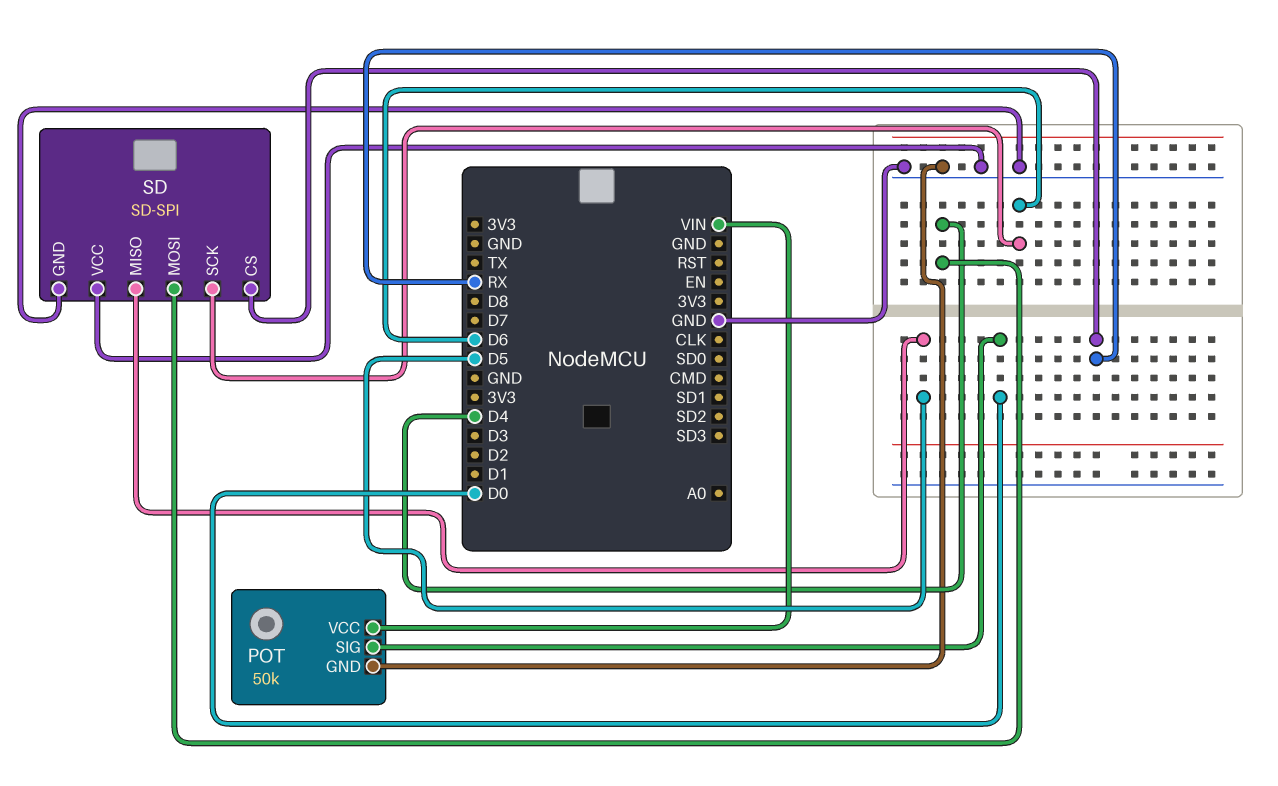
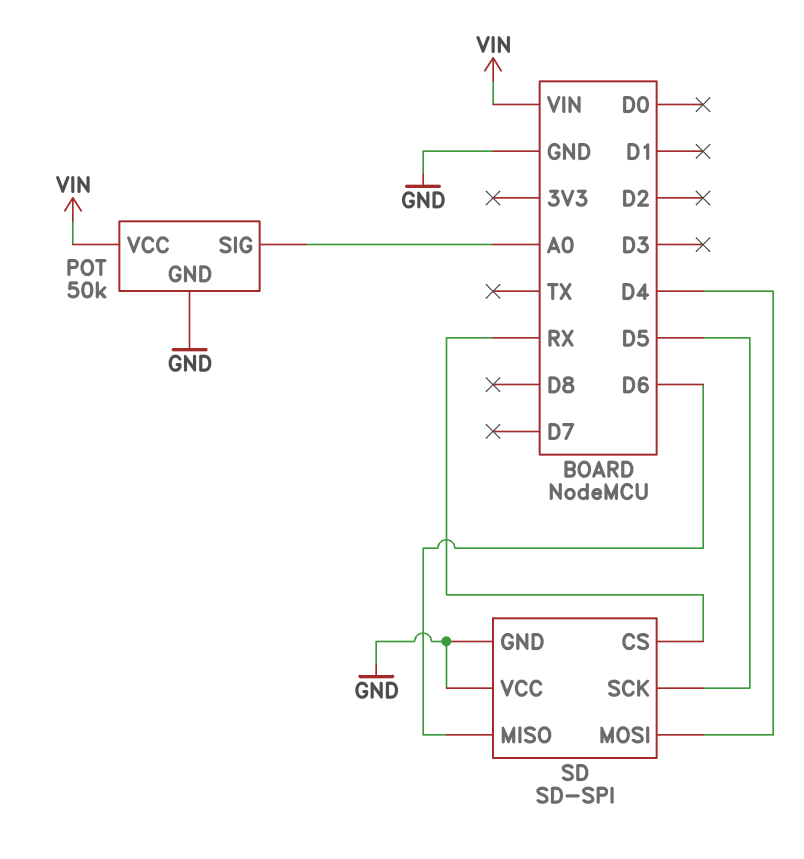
POT pin SIG: D0 -> A0
SD pin MISO: D5 -> D6
SD pin SCK: D6 -> D5

